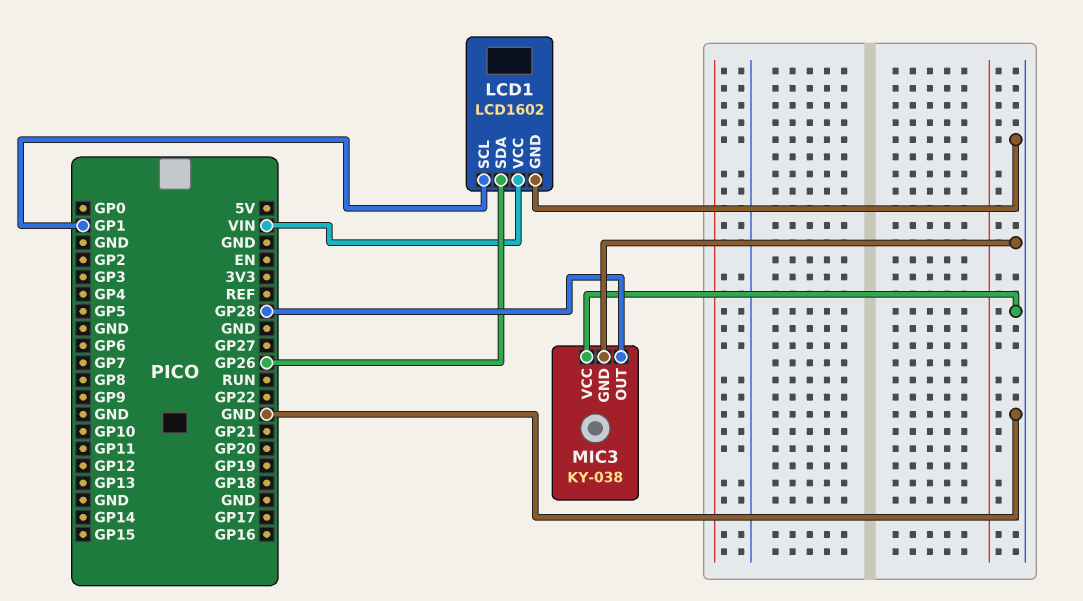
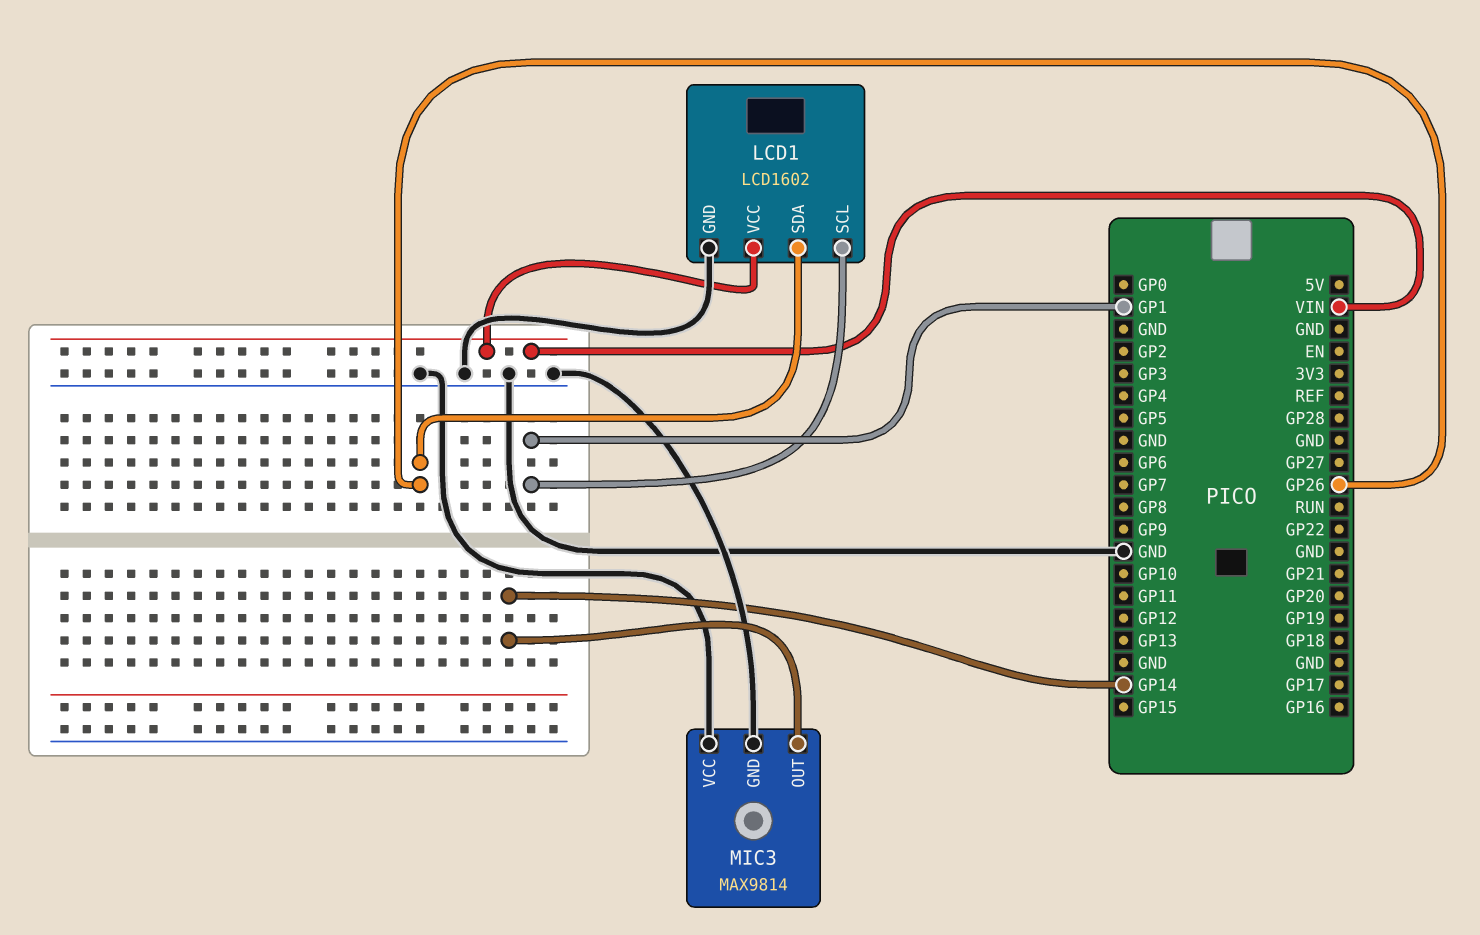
MIC3: KY-038 -> MAX9814
MIC3 pin OUT: GP28 -> GP14

